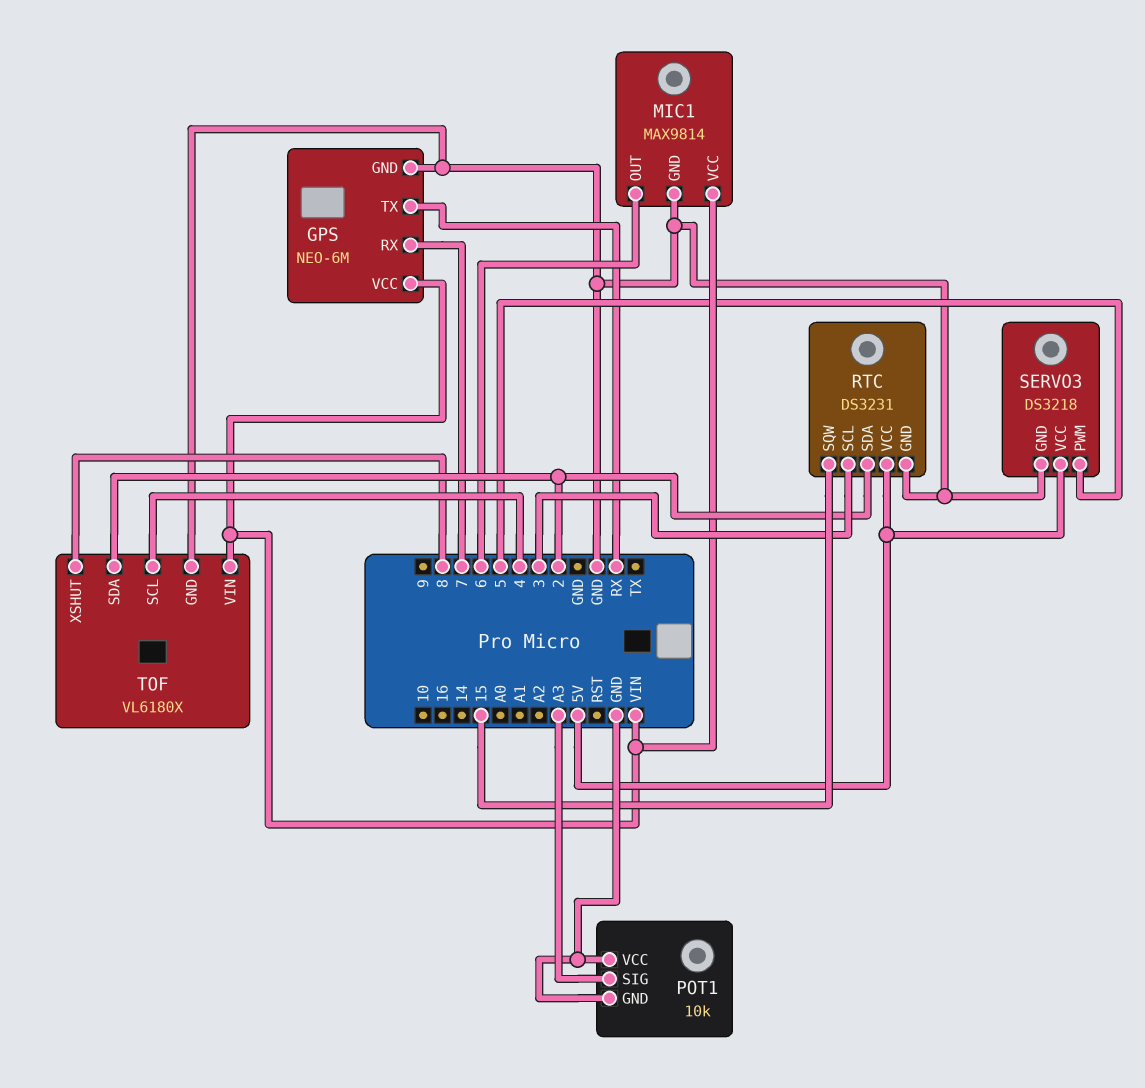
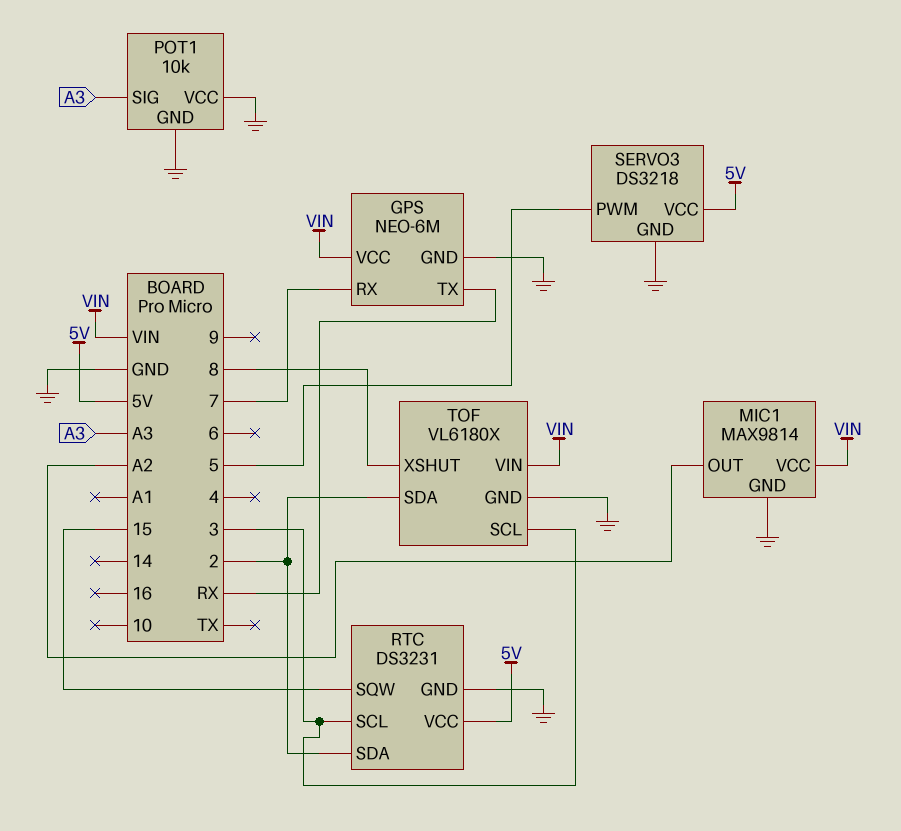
MIC1 pin OUT: 6 -> A2
TOF pin SCL: 4 -> 3

